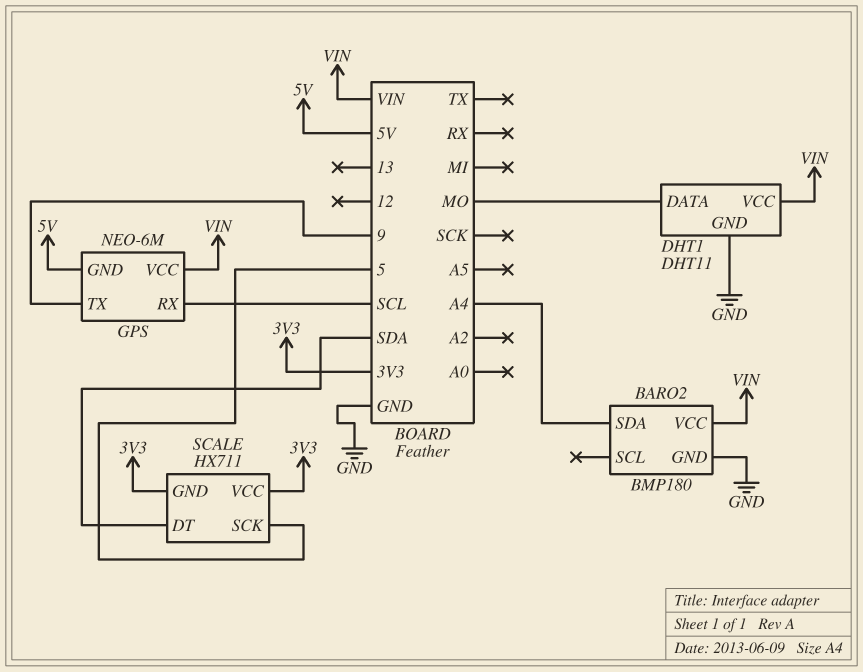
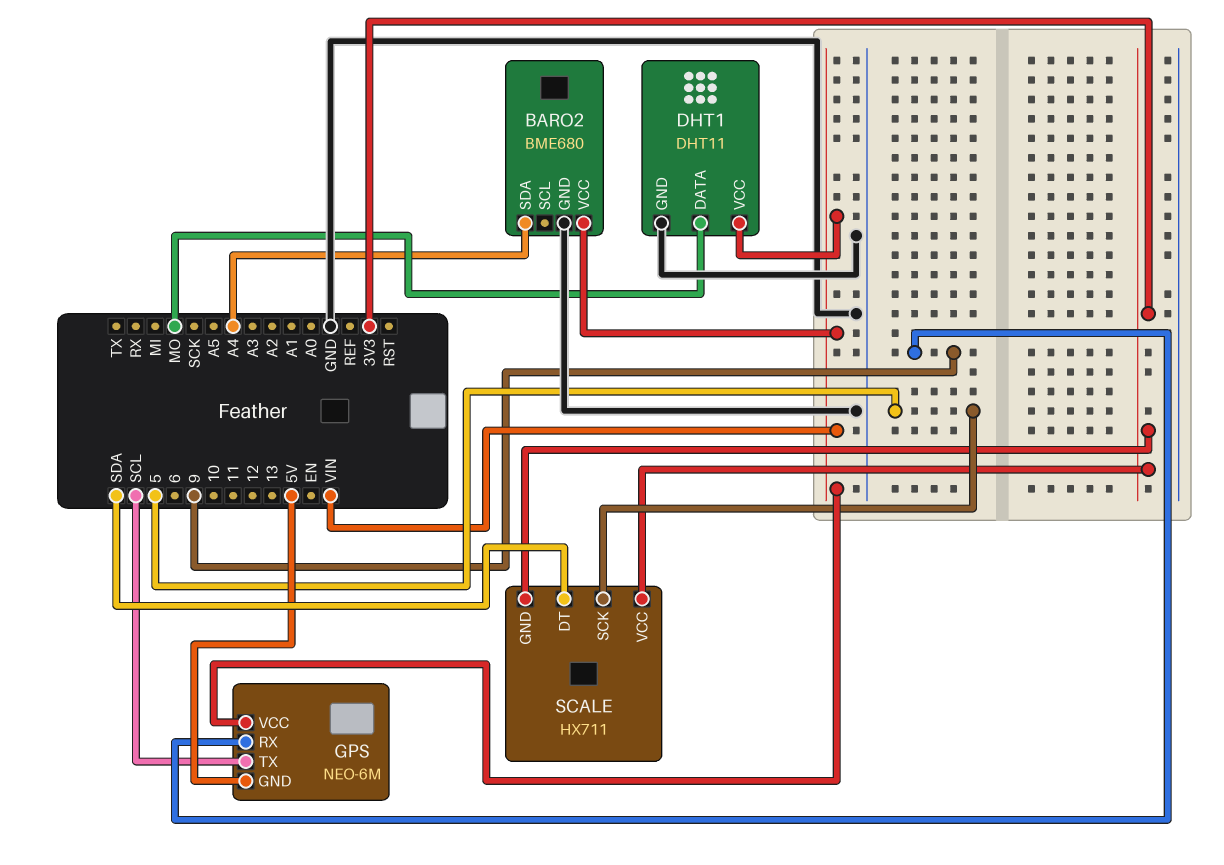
BARO2: BMP180 -> BME680
GPS pin RX: SCL -> 9
GPS pin TX: 9 -> SCL

